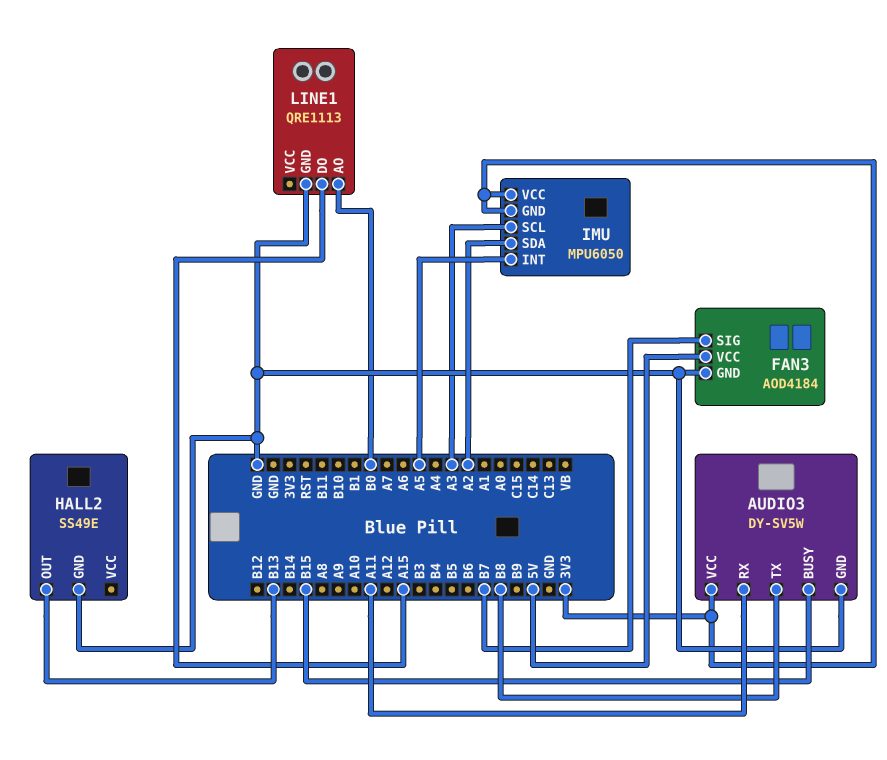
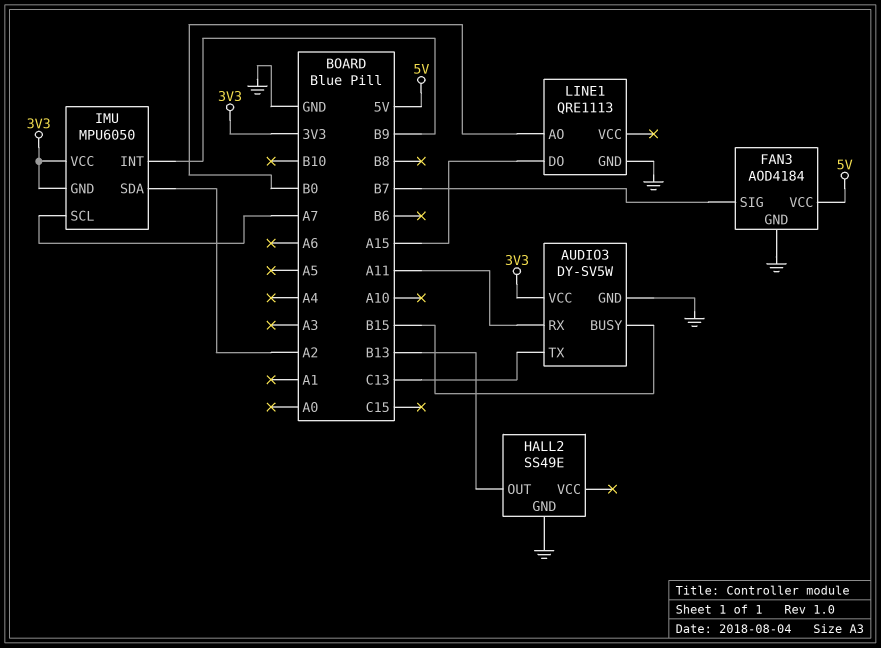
AUDIO3 pin TX: B8 -> C13
IMU pin INT: A5 -> B9
IMU pin SCL: A3 -> A7

